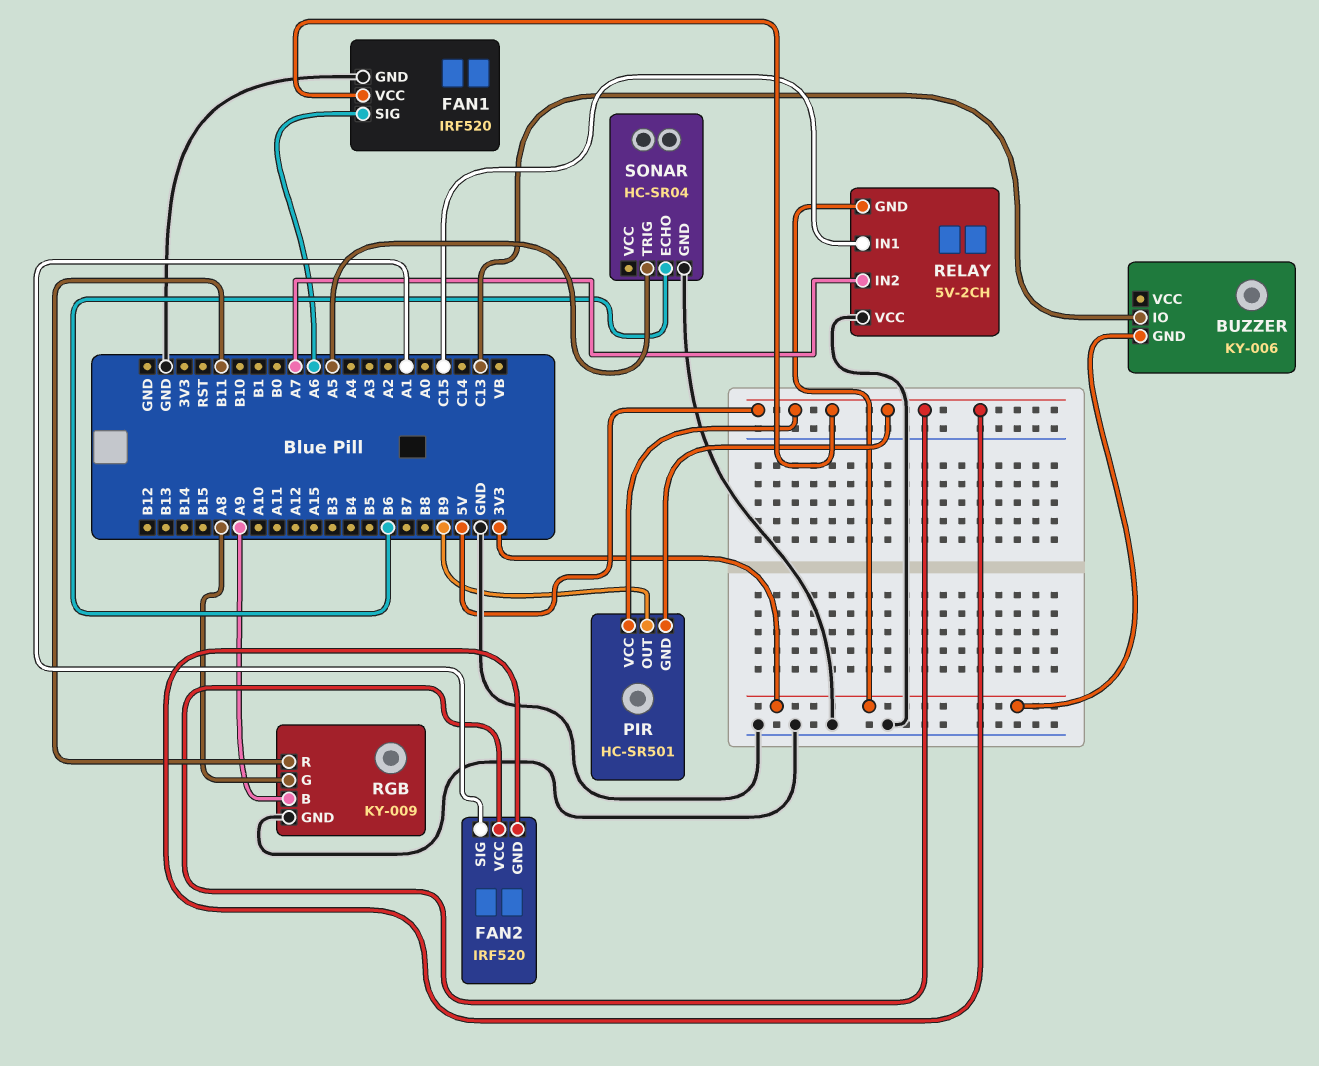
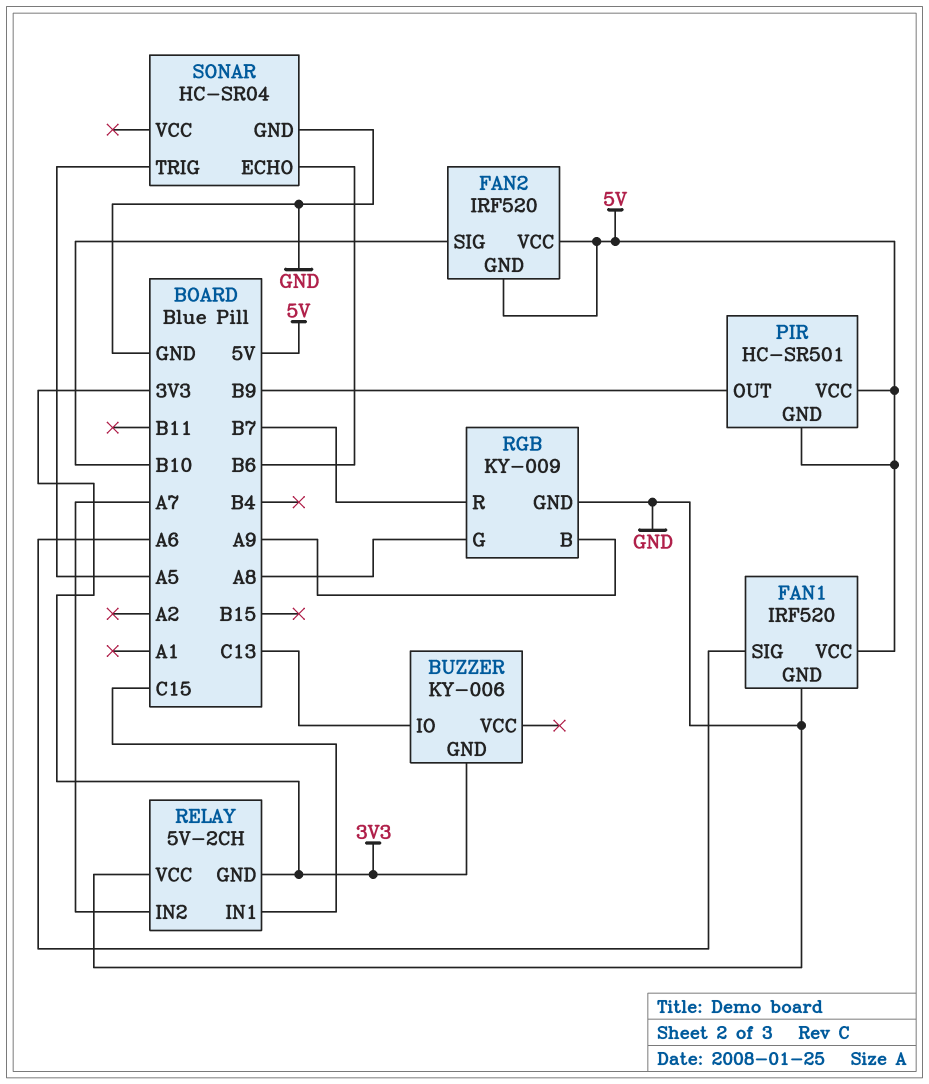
FAN2 pin SIG: A1 -> B10
RGB pin R: B11 -> B7

